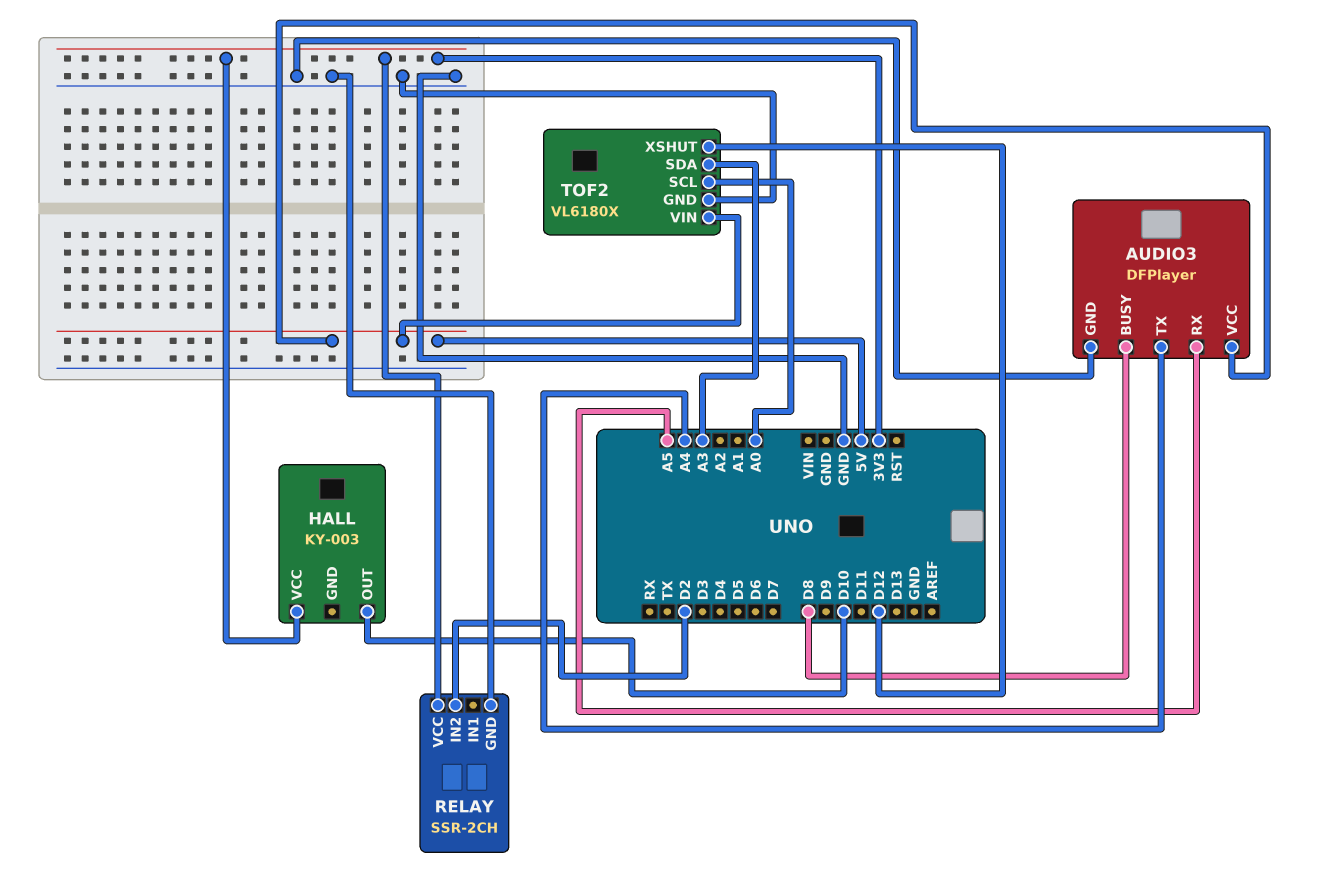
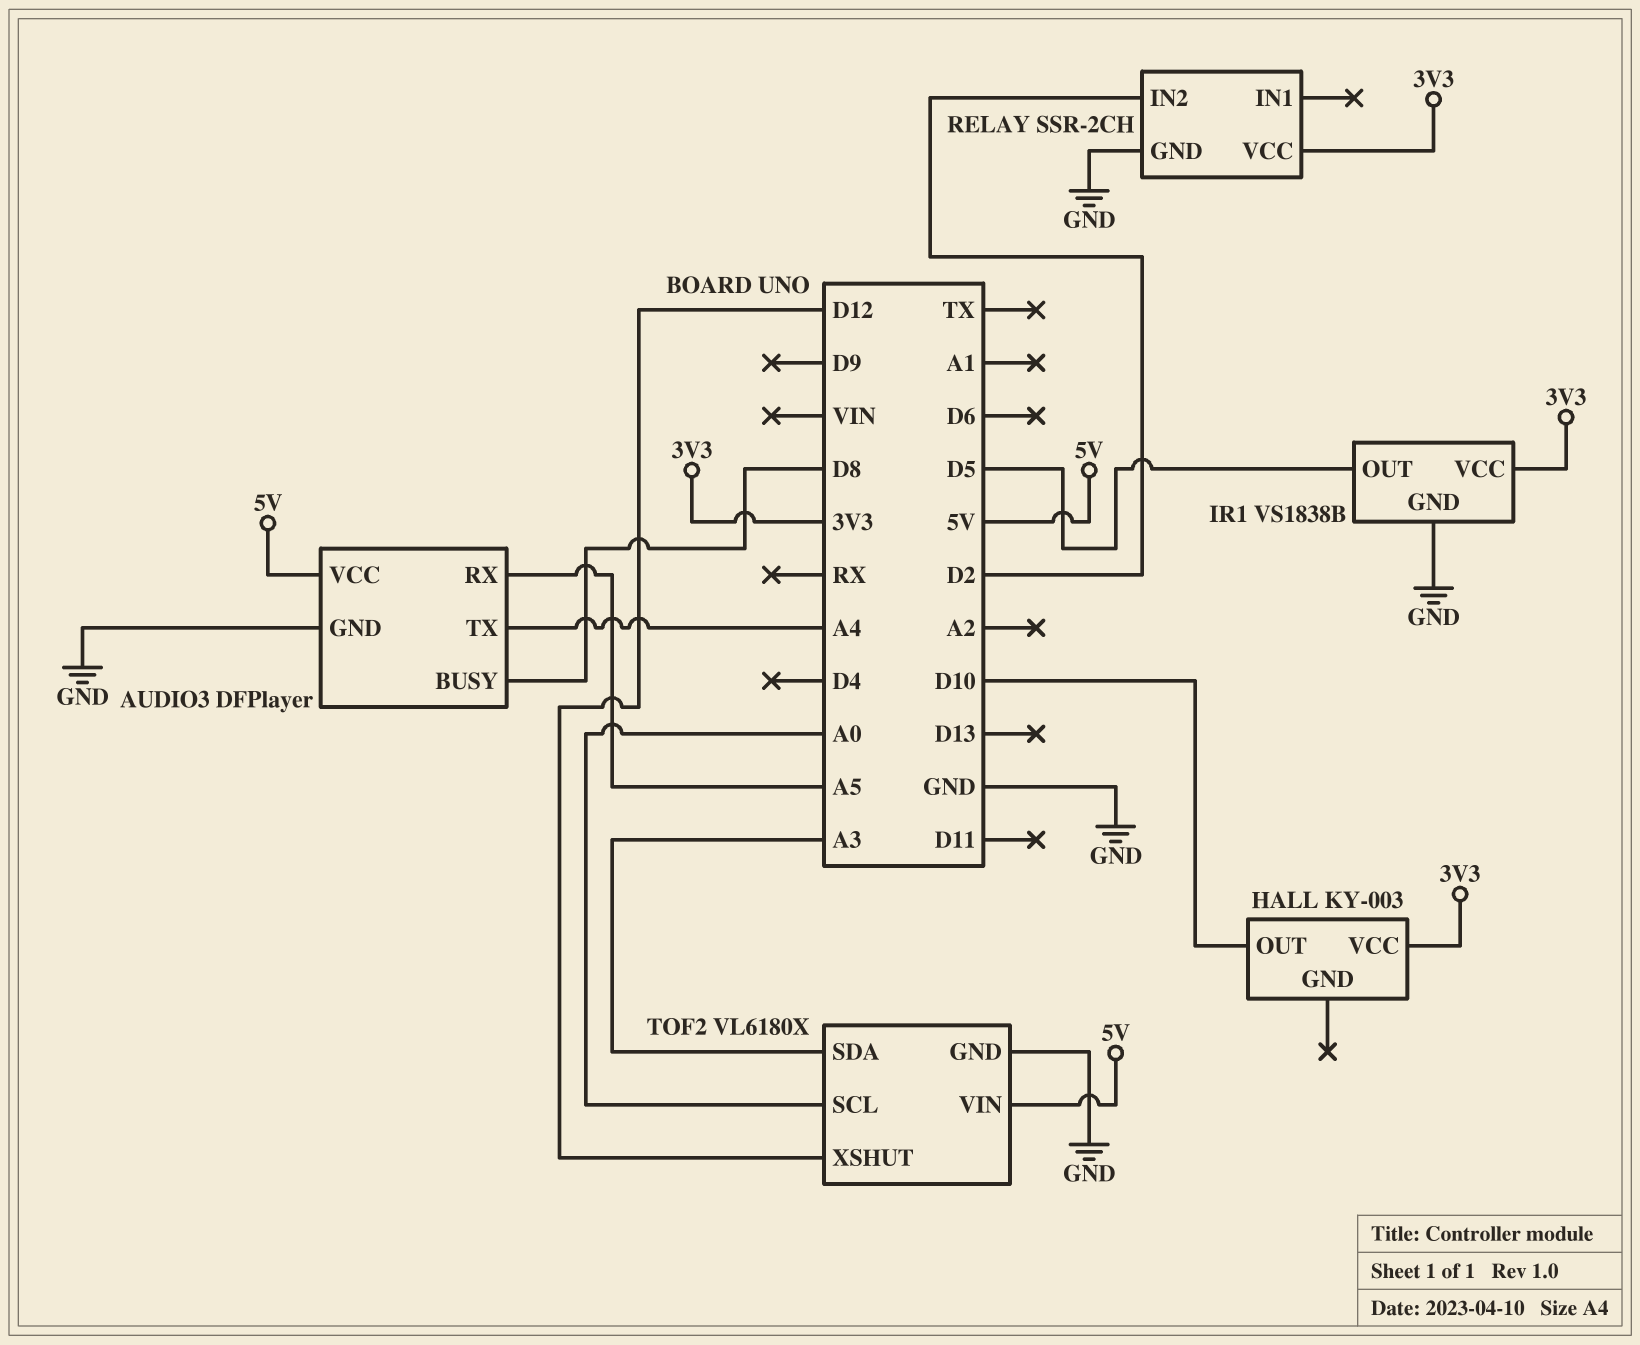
IR1: none -> VS1838B
IR1 pin GND: none -> GND
IR1 pin OUT: none -> D5
IR1 pin VCC: none -> 3V3

